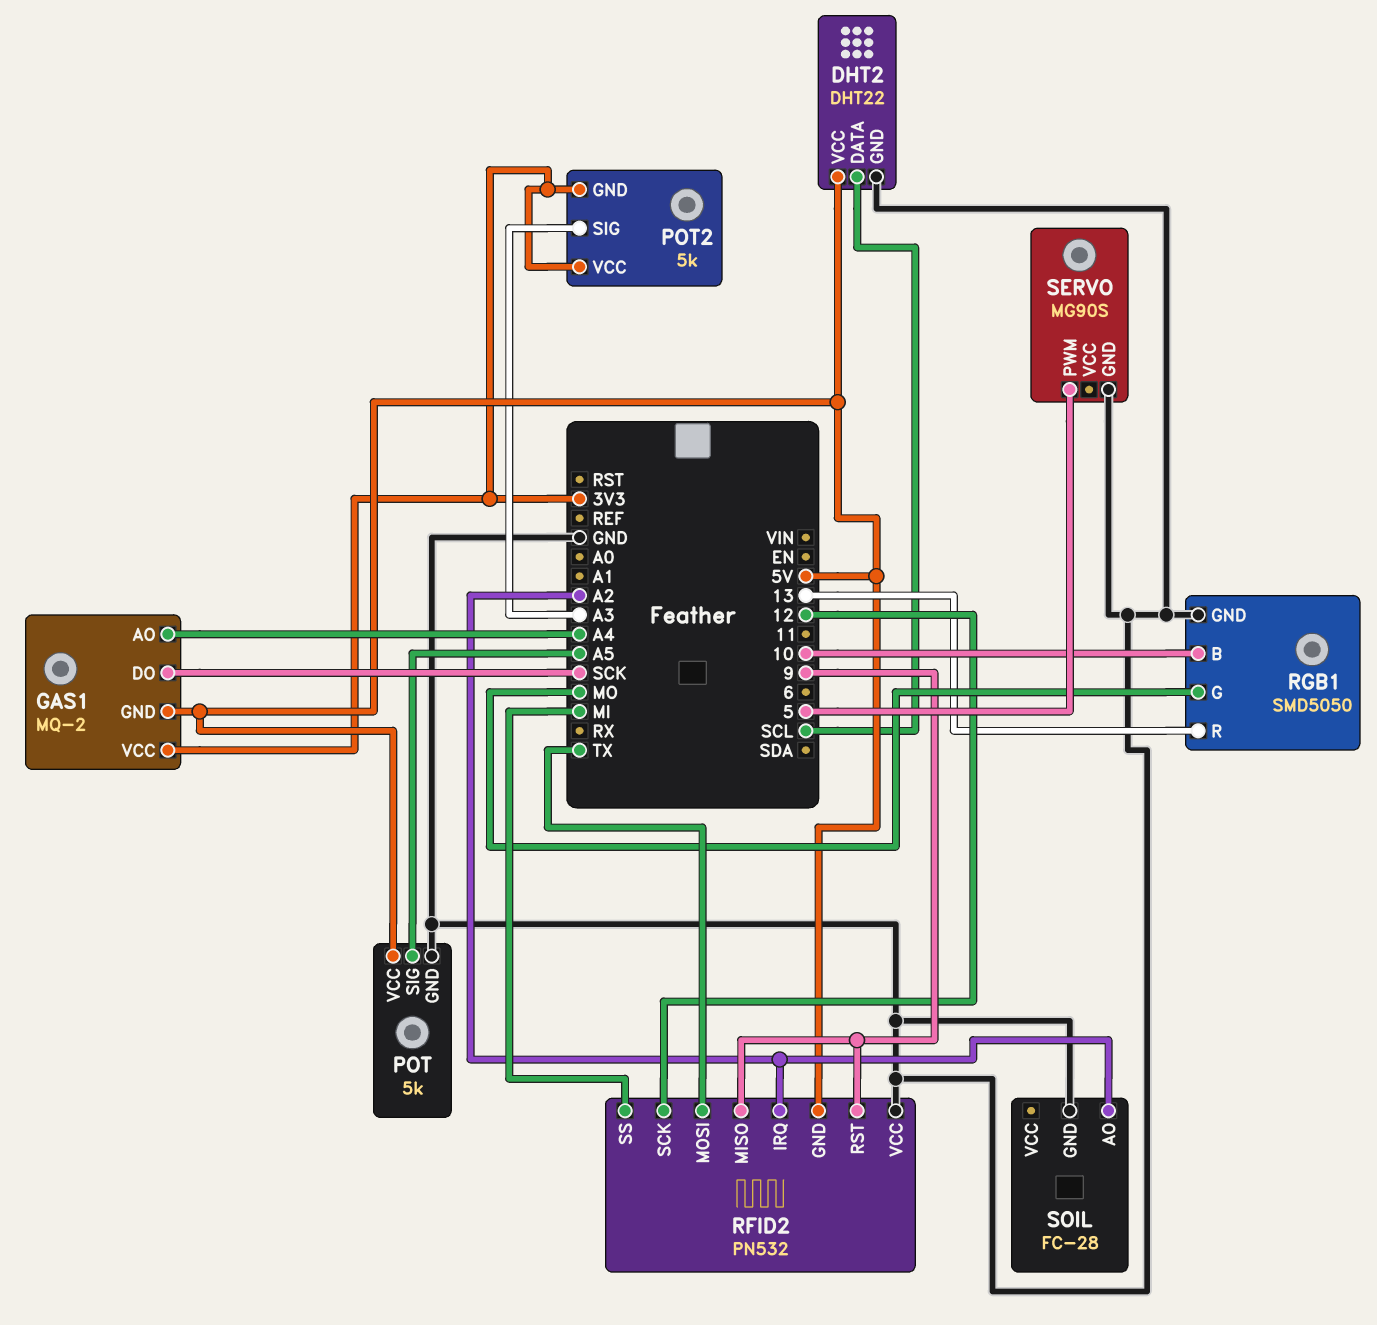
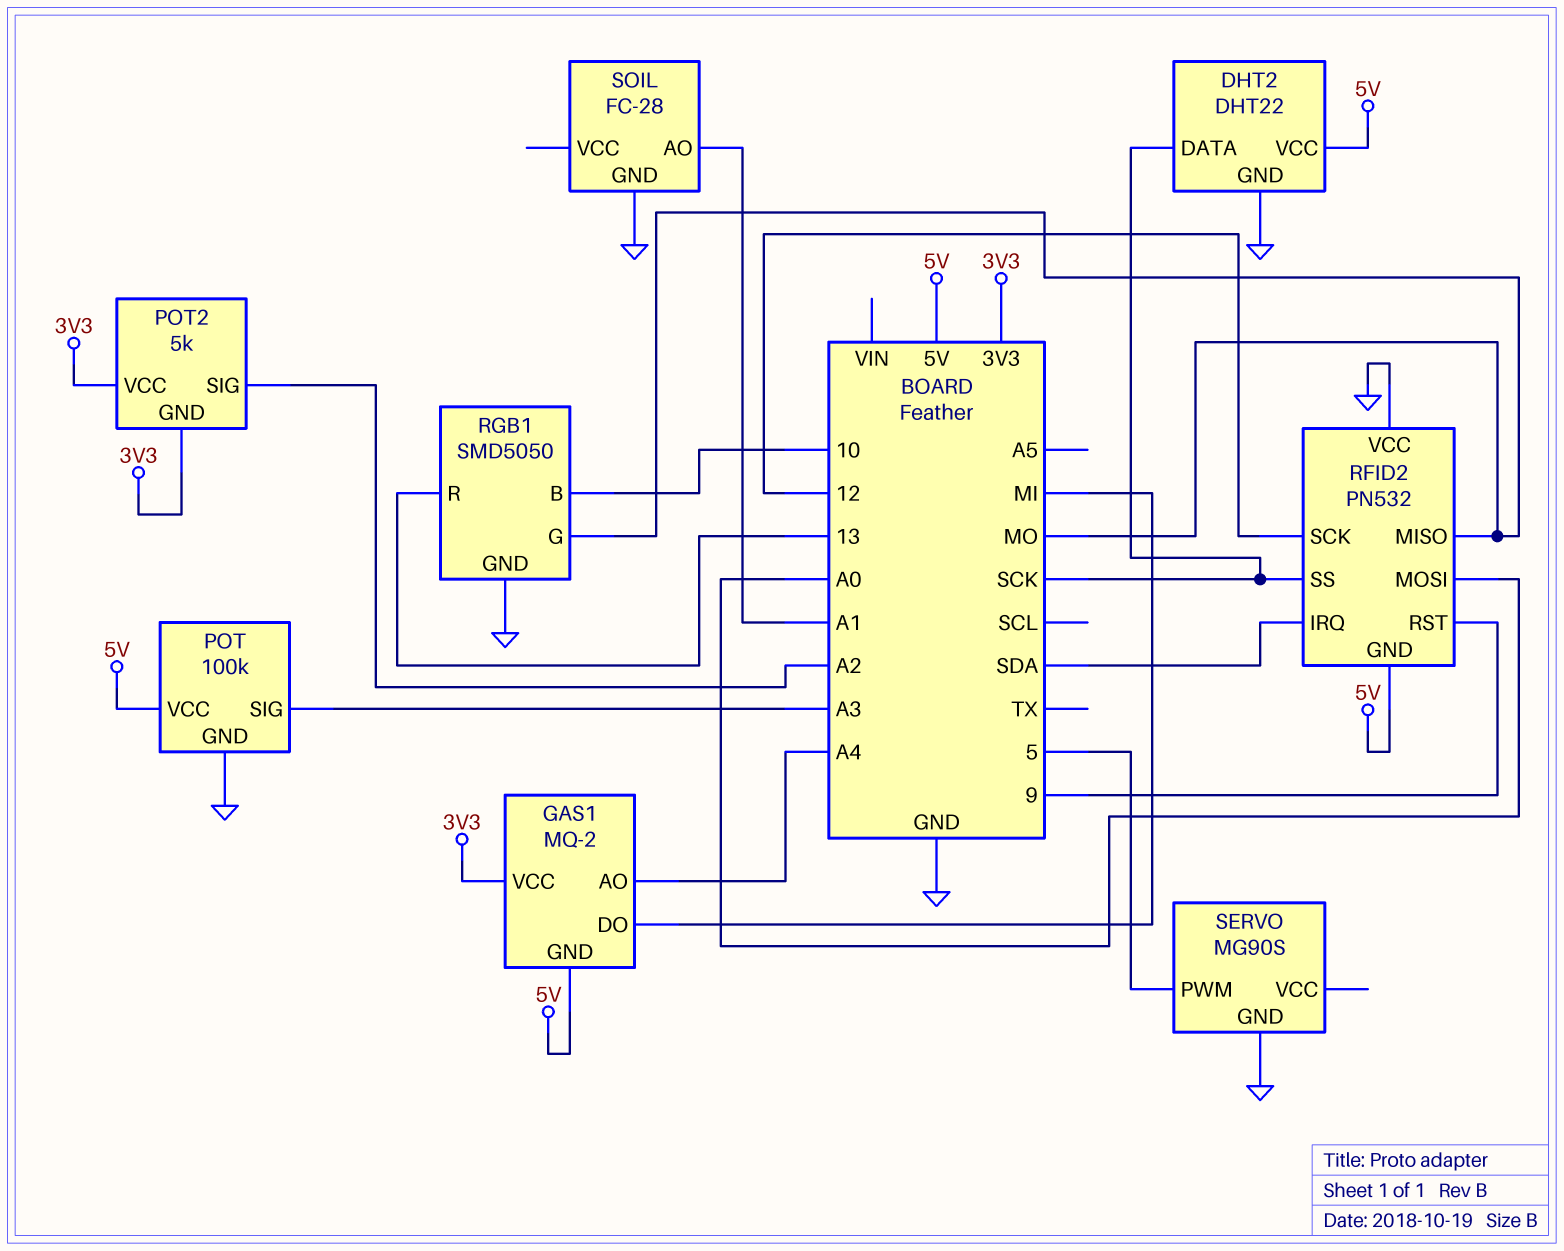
DHT2 pin DATA: SCL -> SCK
GAS1 pin DO: SCK -> MI
POT: 5k -> 100k
POT pin SIG: A5 -> A3
POT2 pin SIG: A3 -> A2
RFID2 pin IRQ: A2 -> SDA
RFID2 pin MISO: 9 -> MO
RFID2 pin MOSI: TX -> A0
RFID2 pin SS: MI -> SCK
SOIL pin AO: A2 -> A1

